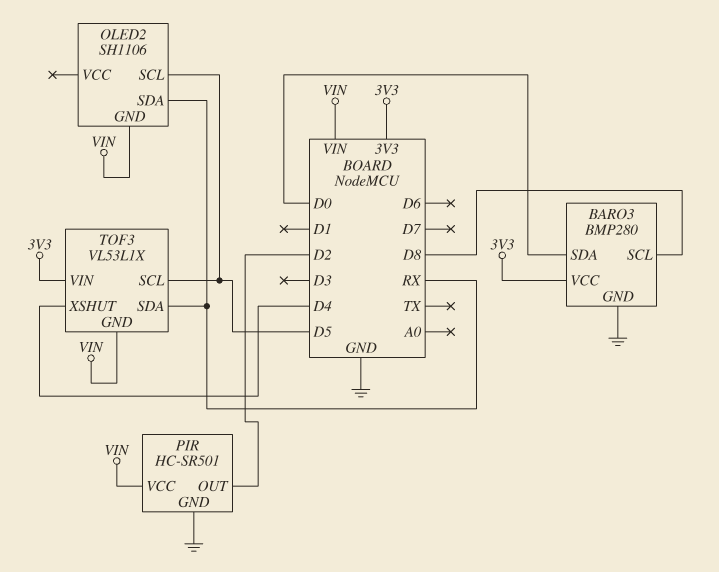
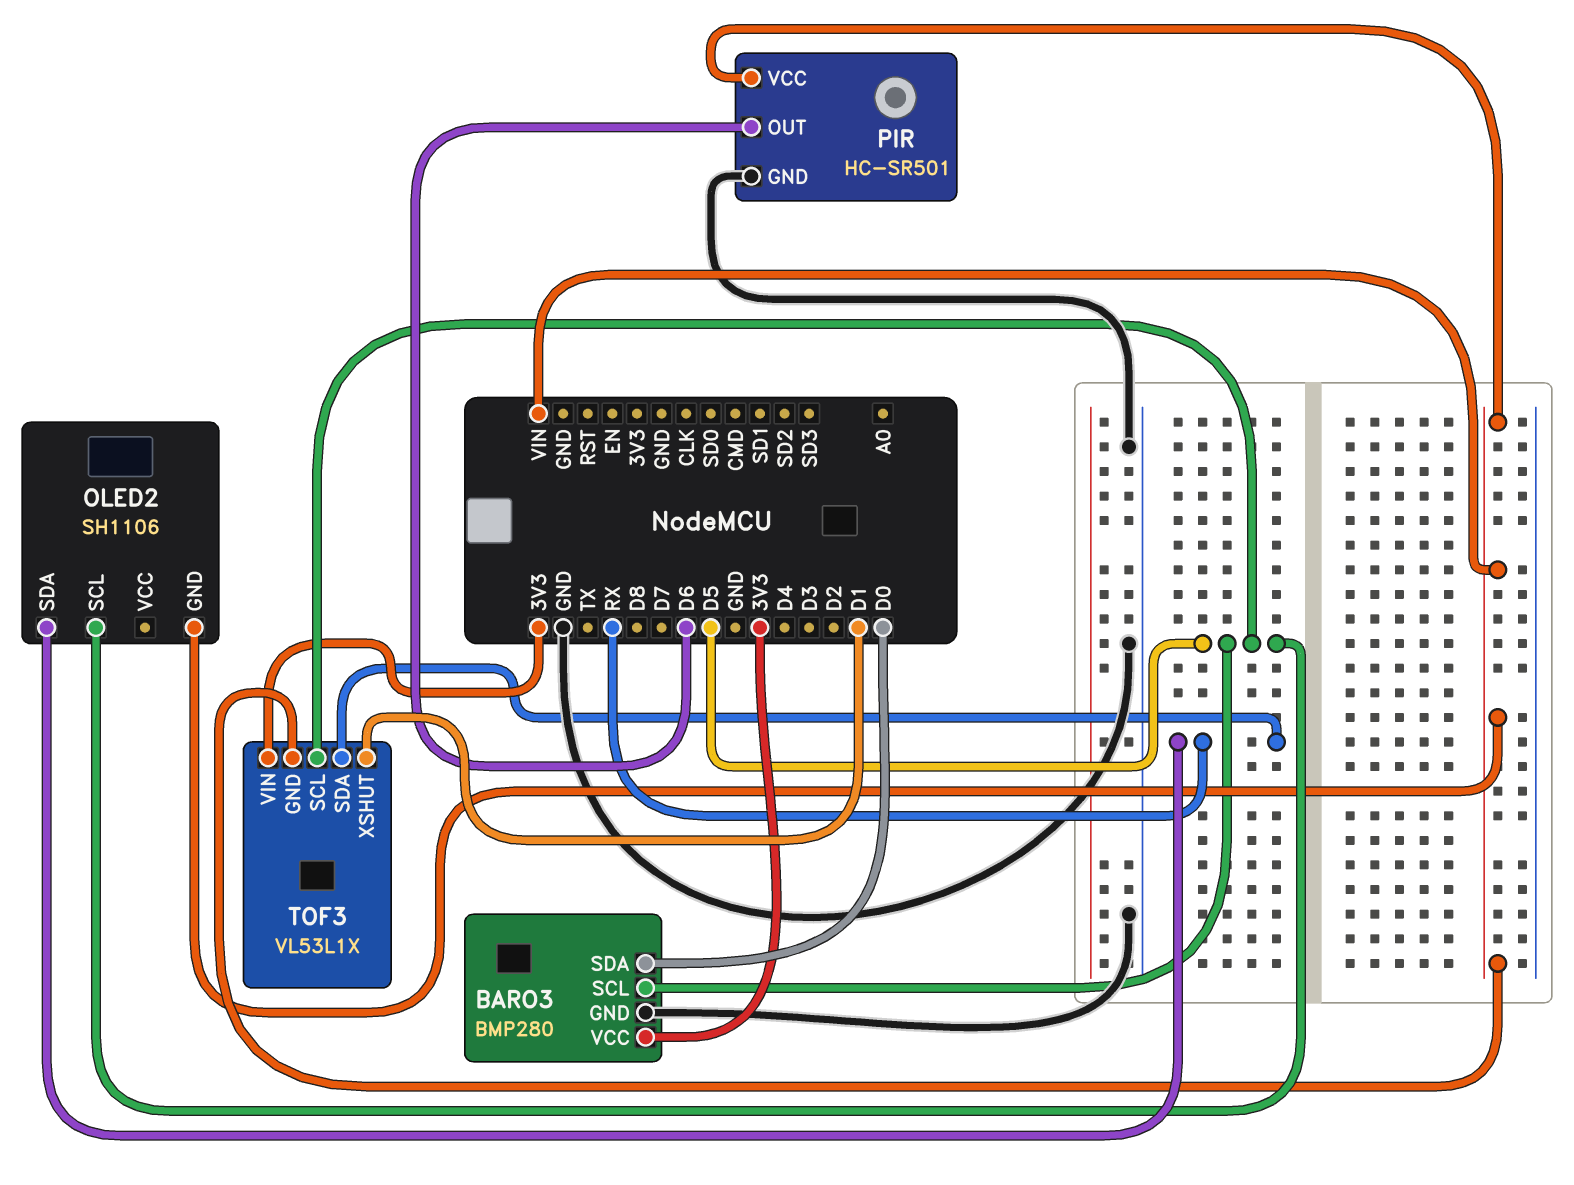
BARO3 pin SCL: D8 -> D5
PIR pin OUT: D2 -> D6
TOF3 pin XSHUT: D4 -> D1

